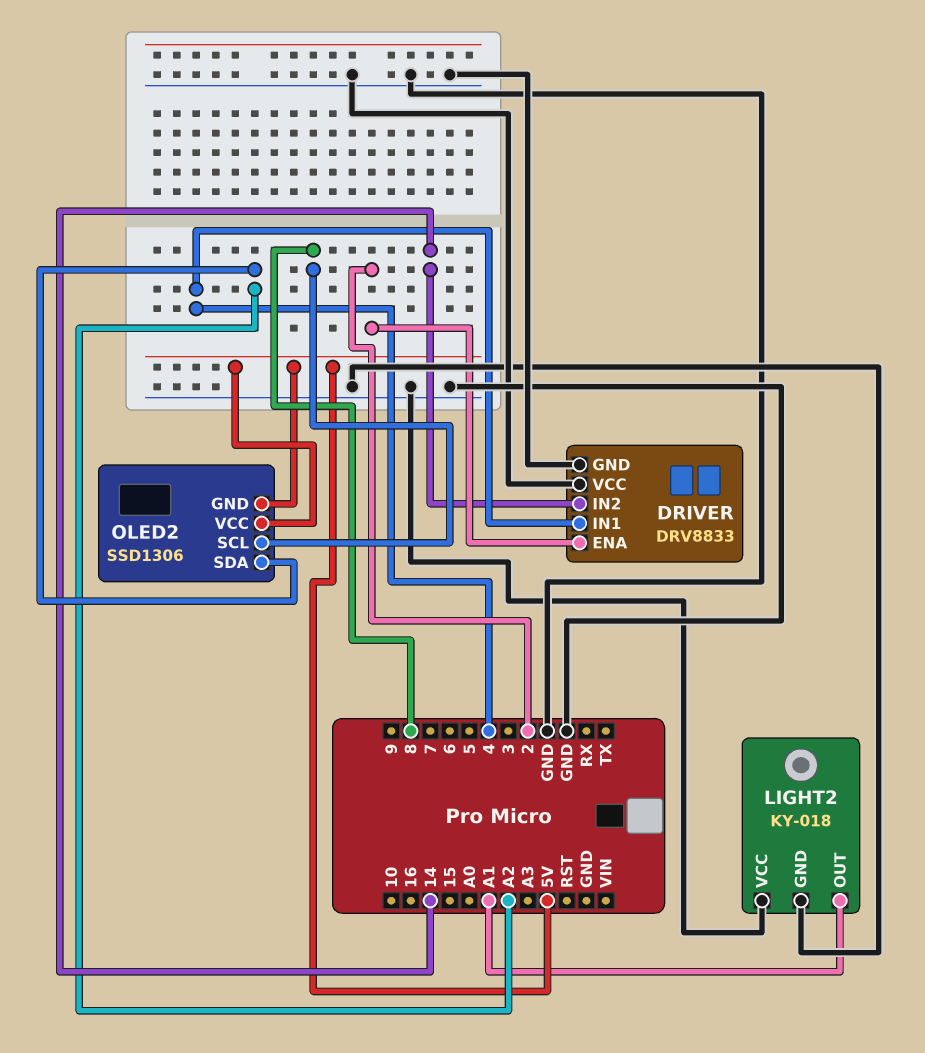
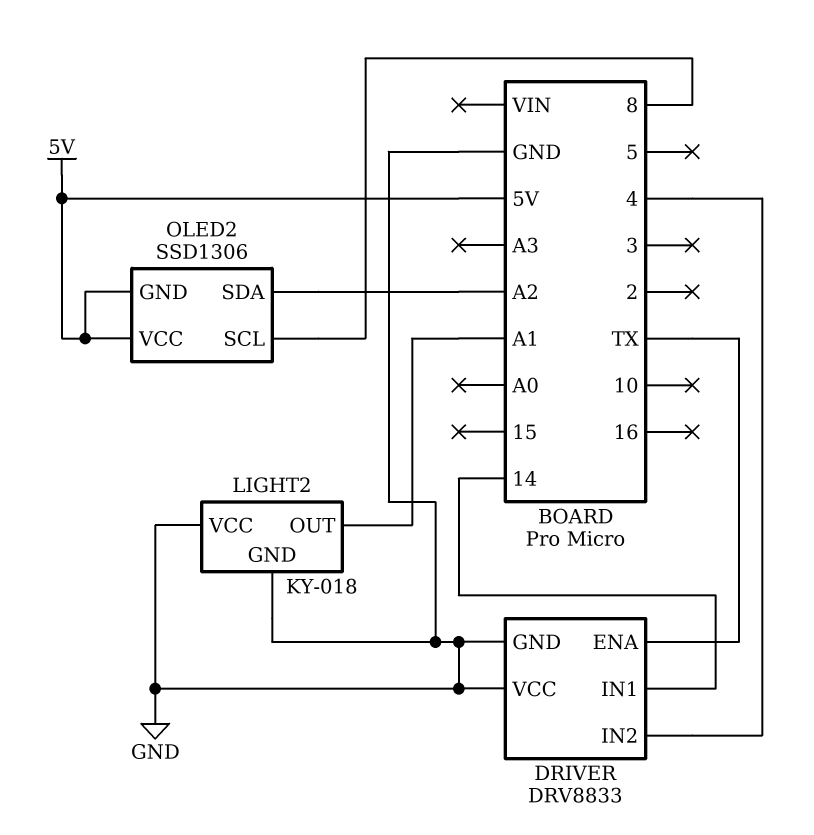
DRIVER pin ENA: 2 -> TX
DRIVER pin IN1: 4 -> 14
DRIVER pin IN2: 14 -> 4

